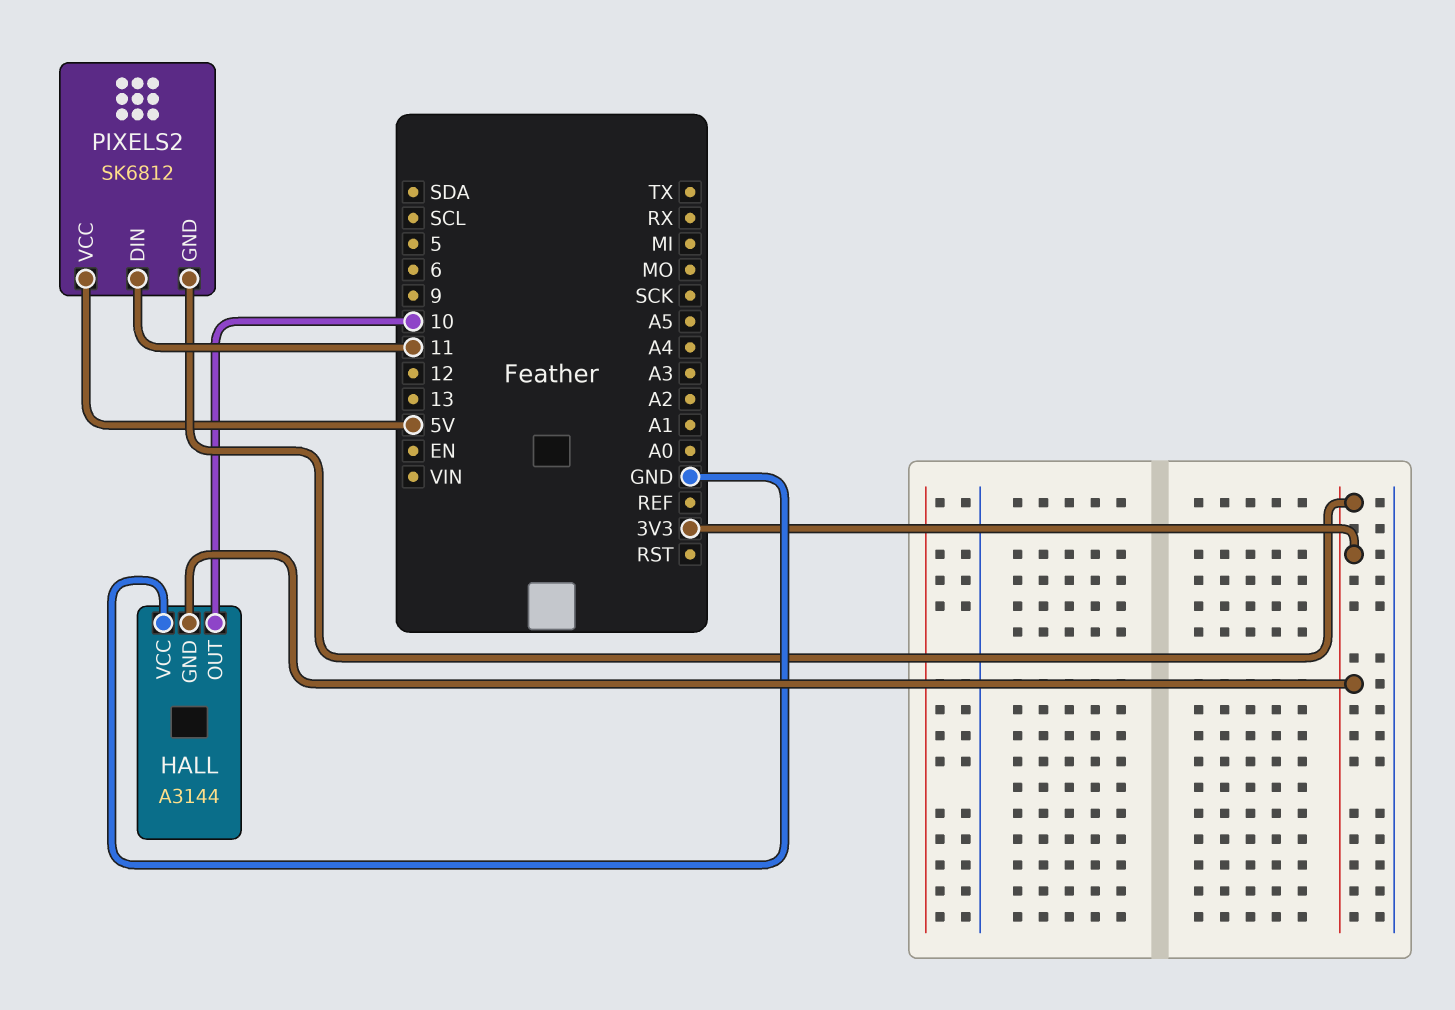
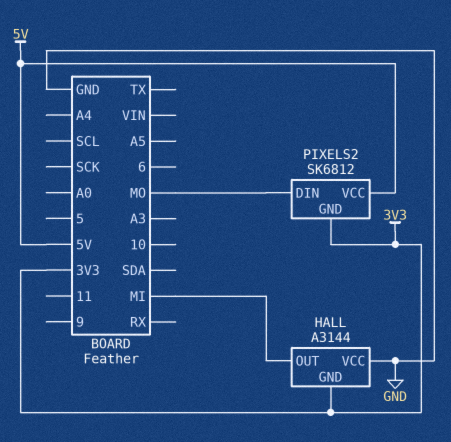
HALL pin OUT: 10 -> MI
PIXELS2 pin DIN: 11 -> MO

